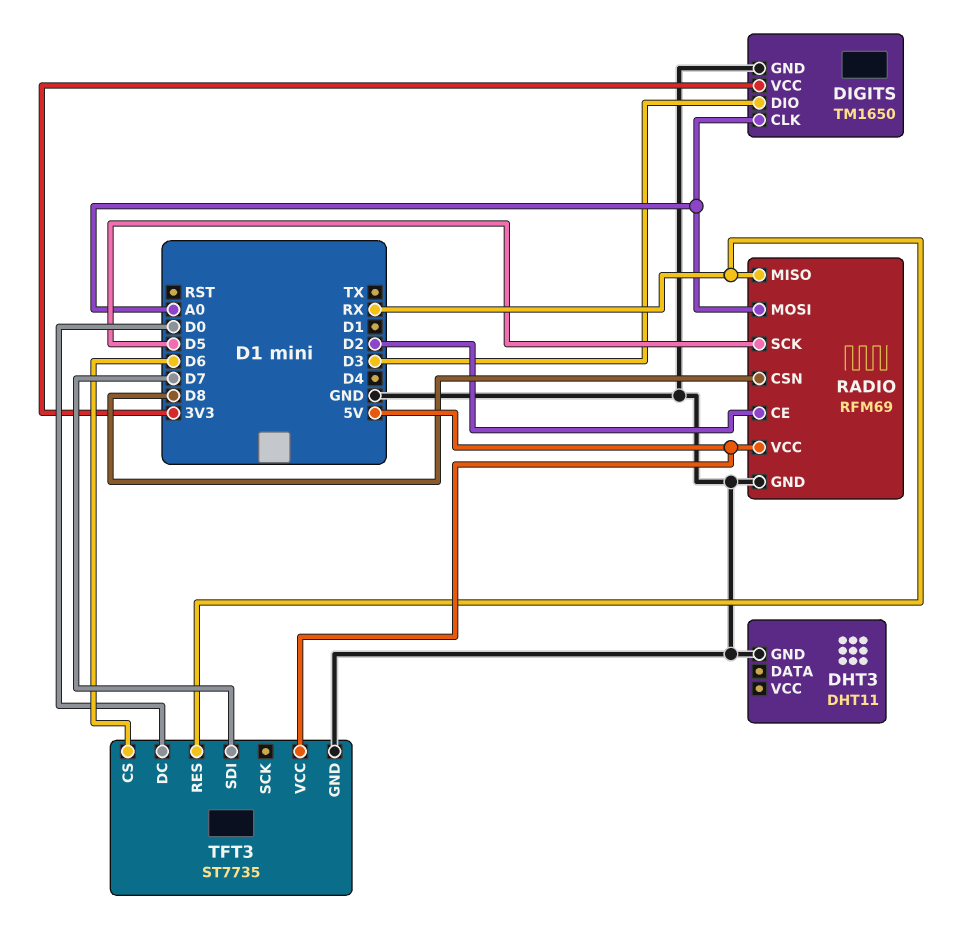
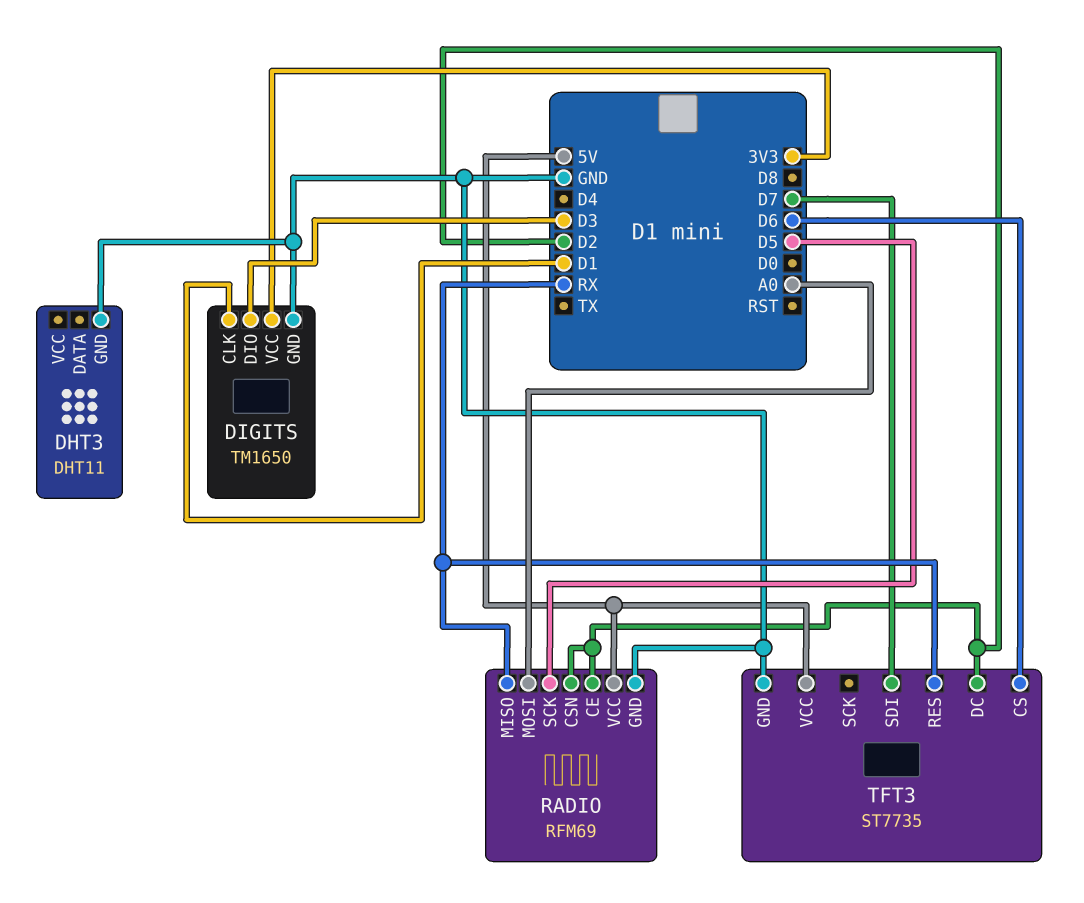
DIGITS pin CLK: A0 -> D1
RADIO pin CSN: D8 -> D2
TFT3 pin DC: D0 -> D2

